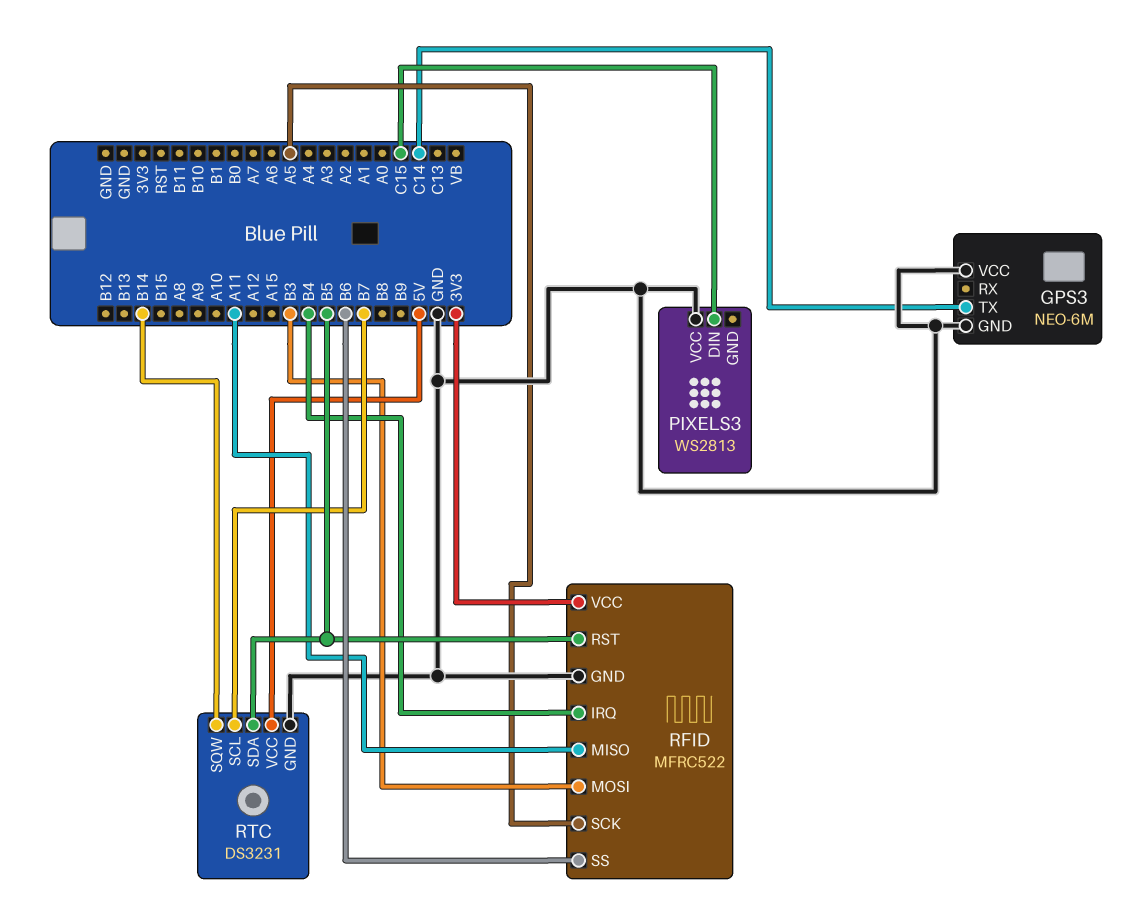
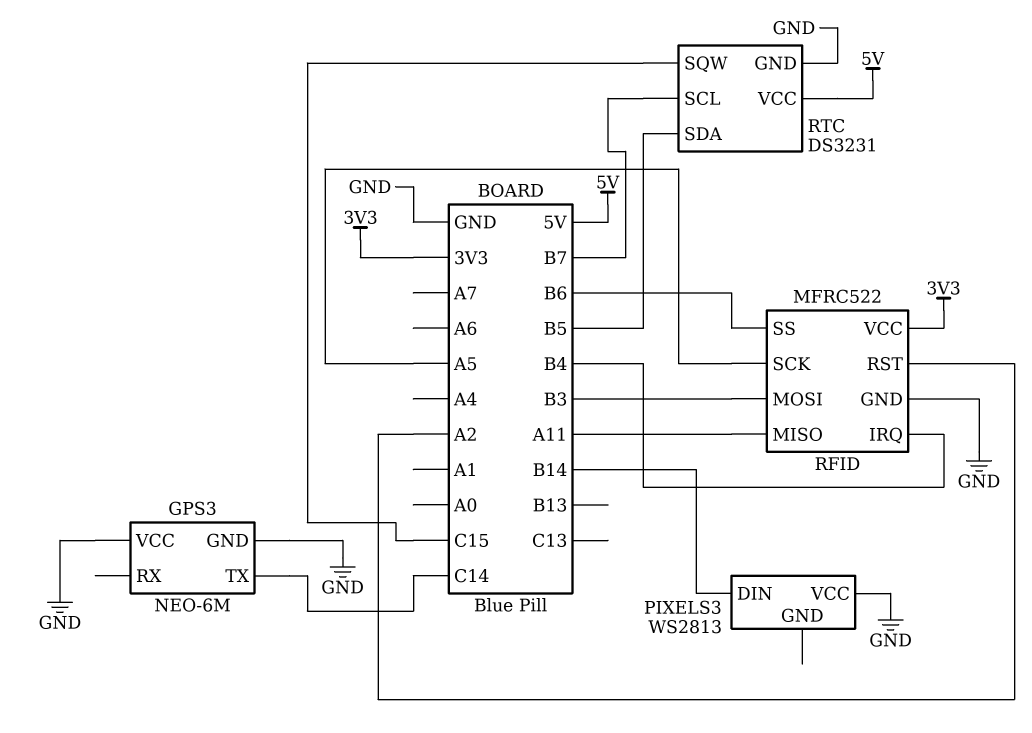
PIXELS3 pin DIN: C15 -> B14
RFID pin RST: B5 -> A2
RTC pin SQW: B14 -> C15

